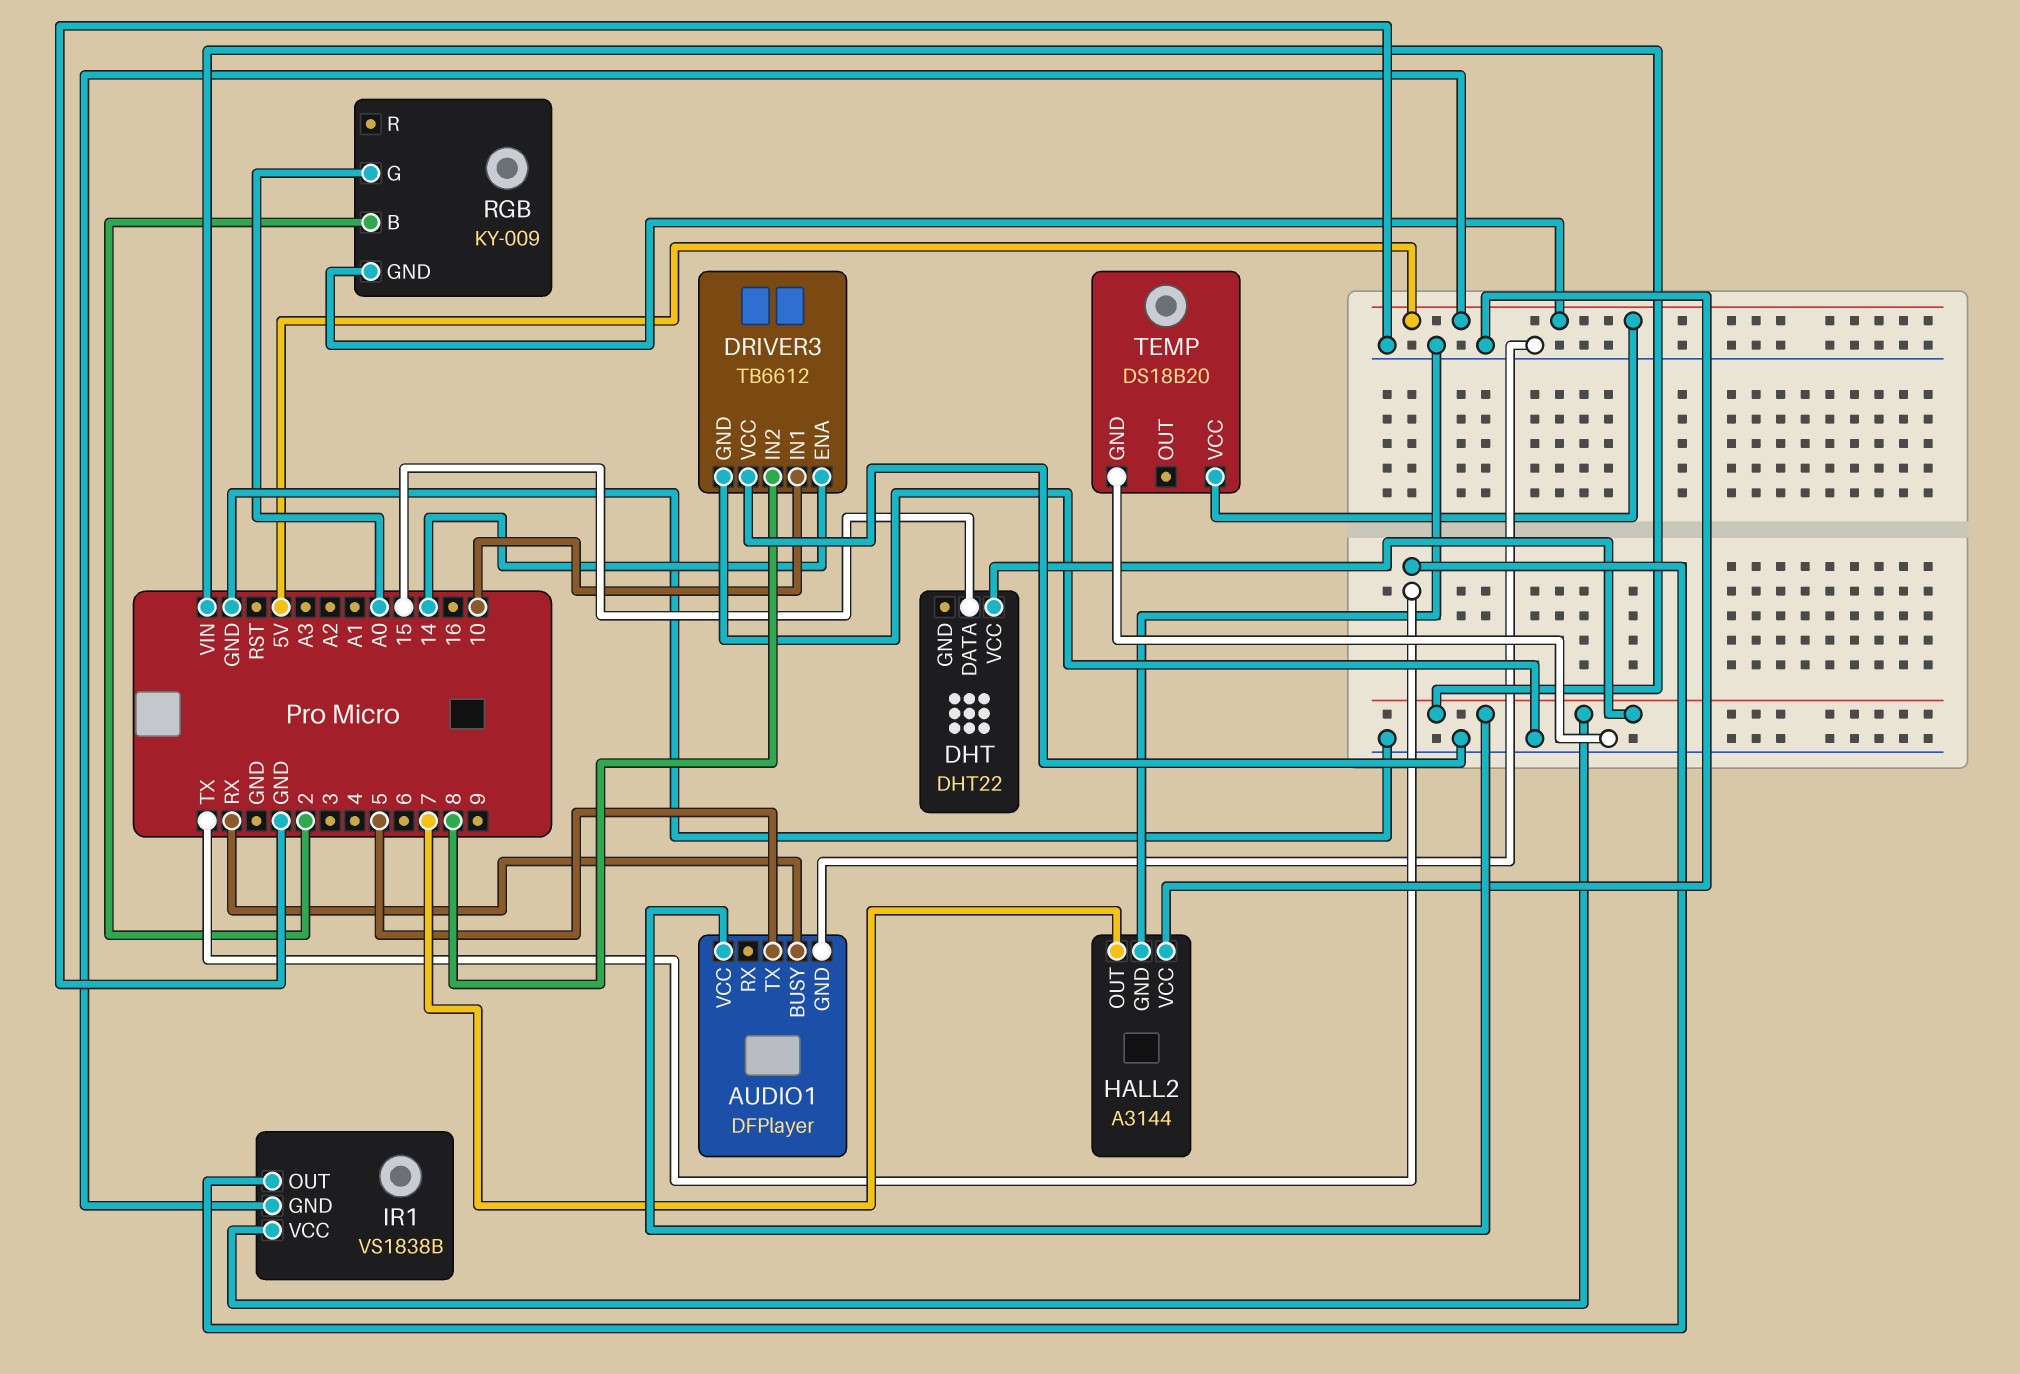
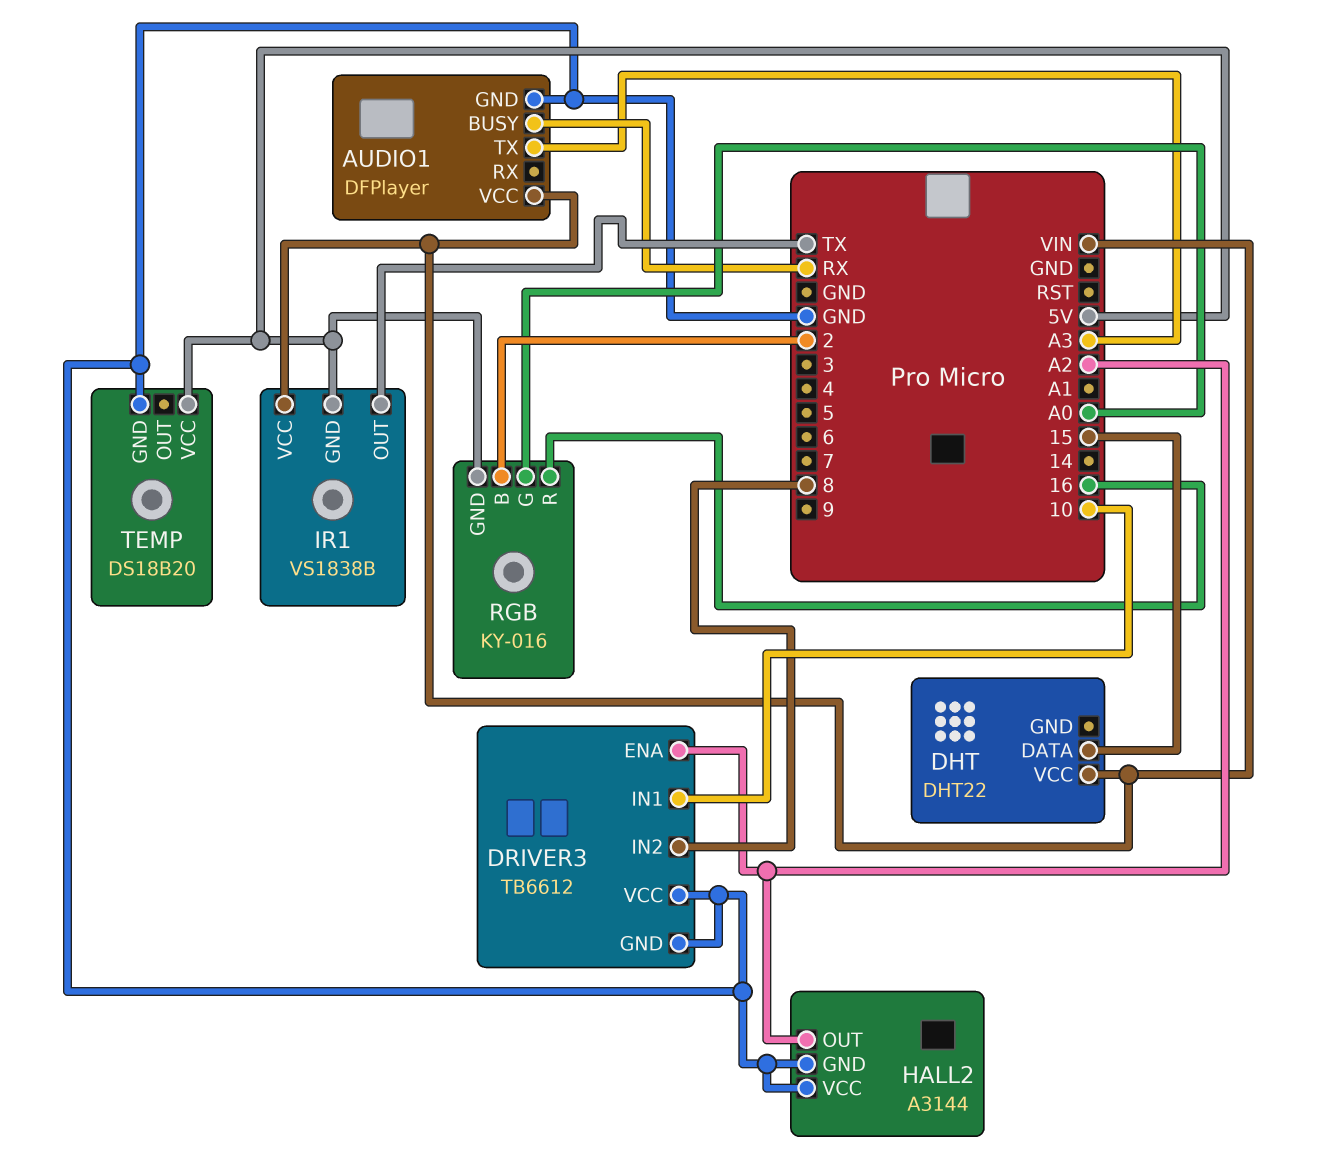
AUDIO1 pin TX: 5 -> A3
DRIVER3 pin ENA: 14 -> A2
HALL2 pin OUT: 7 -> A2
RGB: KY-009 -> KY-016
RGB pin R: none -> 16

